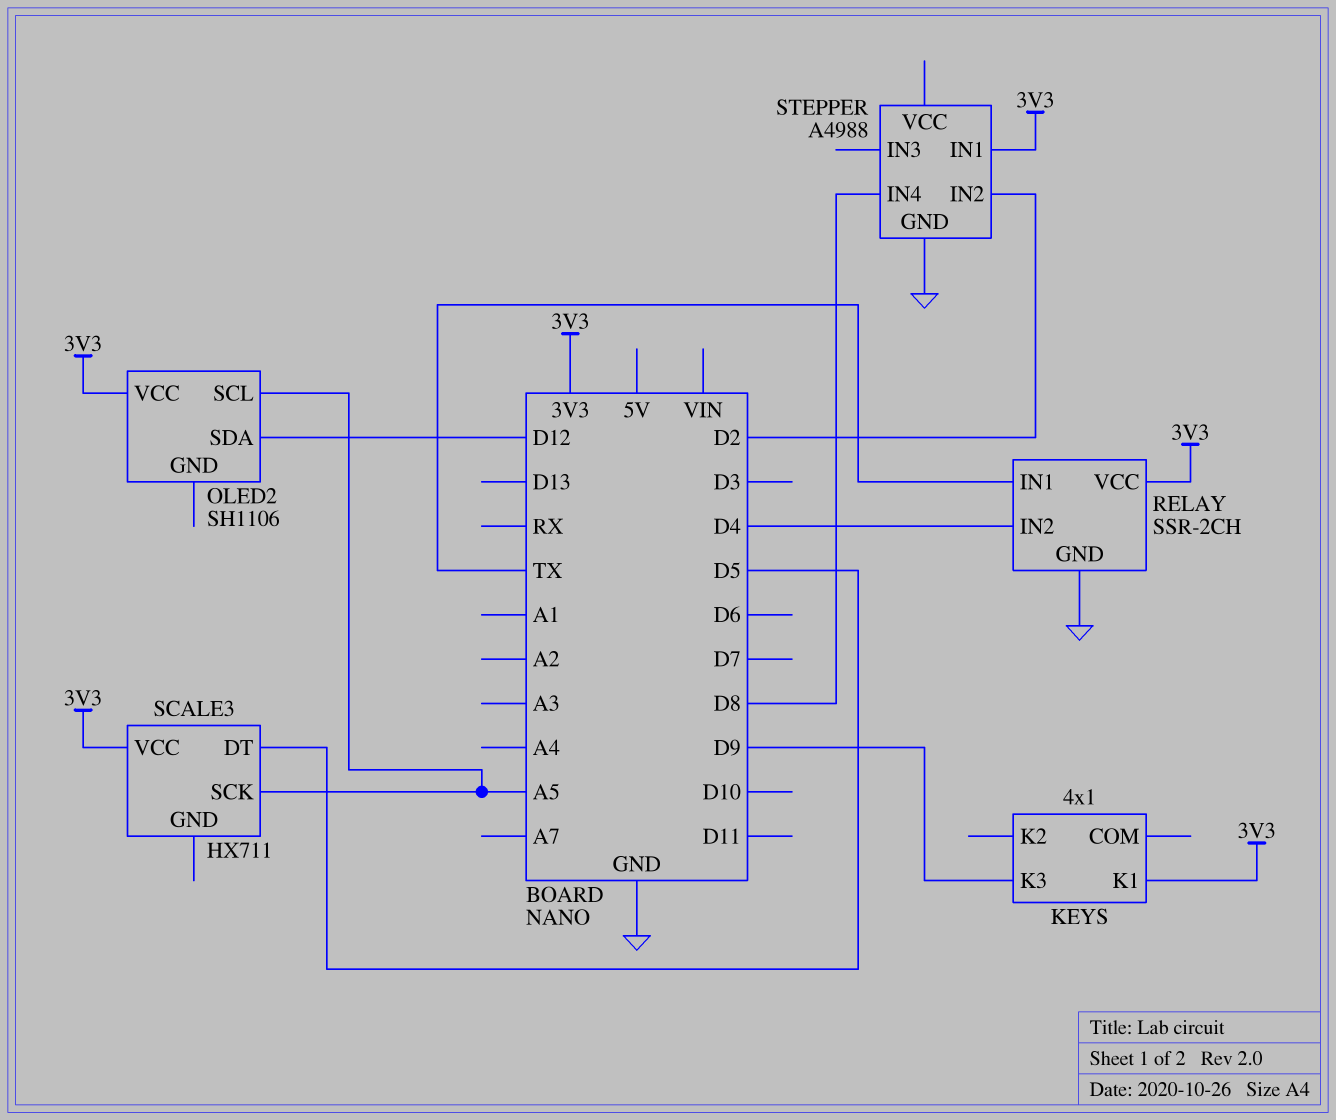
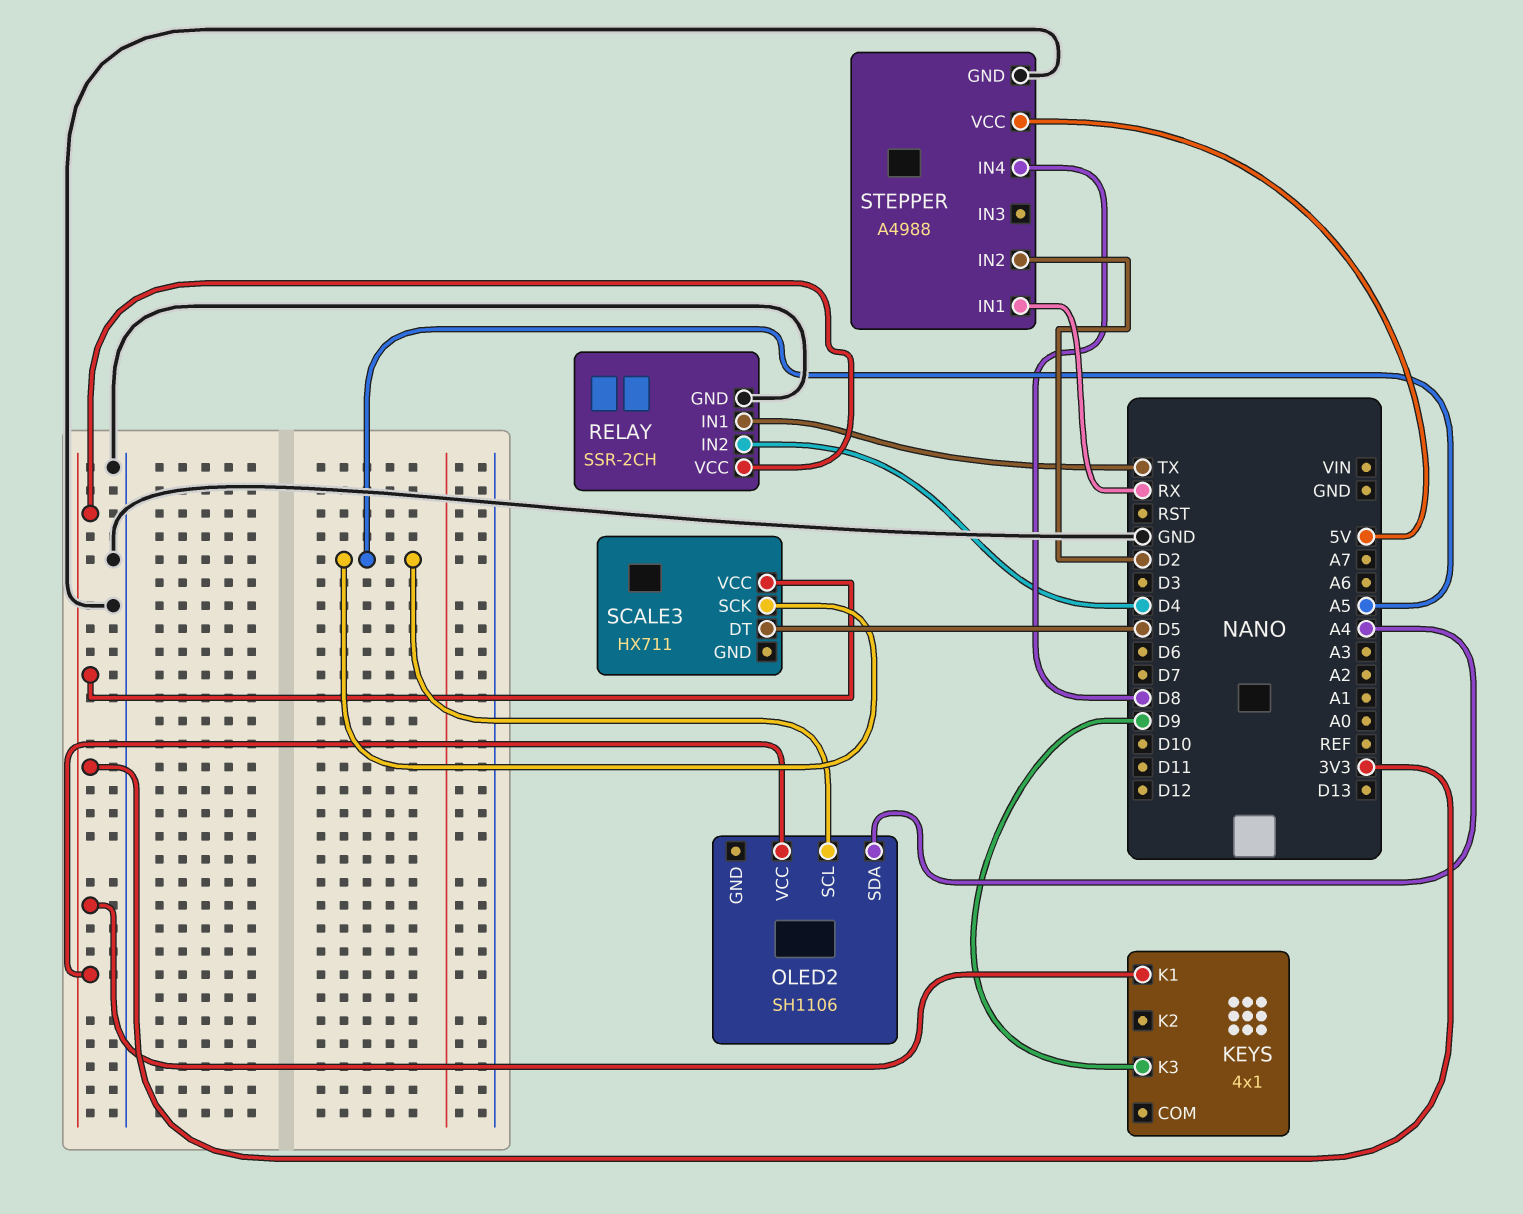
OLED2 pin SDA: D12 -> A4
STEPPER pin IN1: 3V3 -> RX
STEPPER pin VCC: none -> 5V

